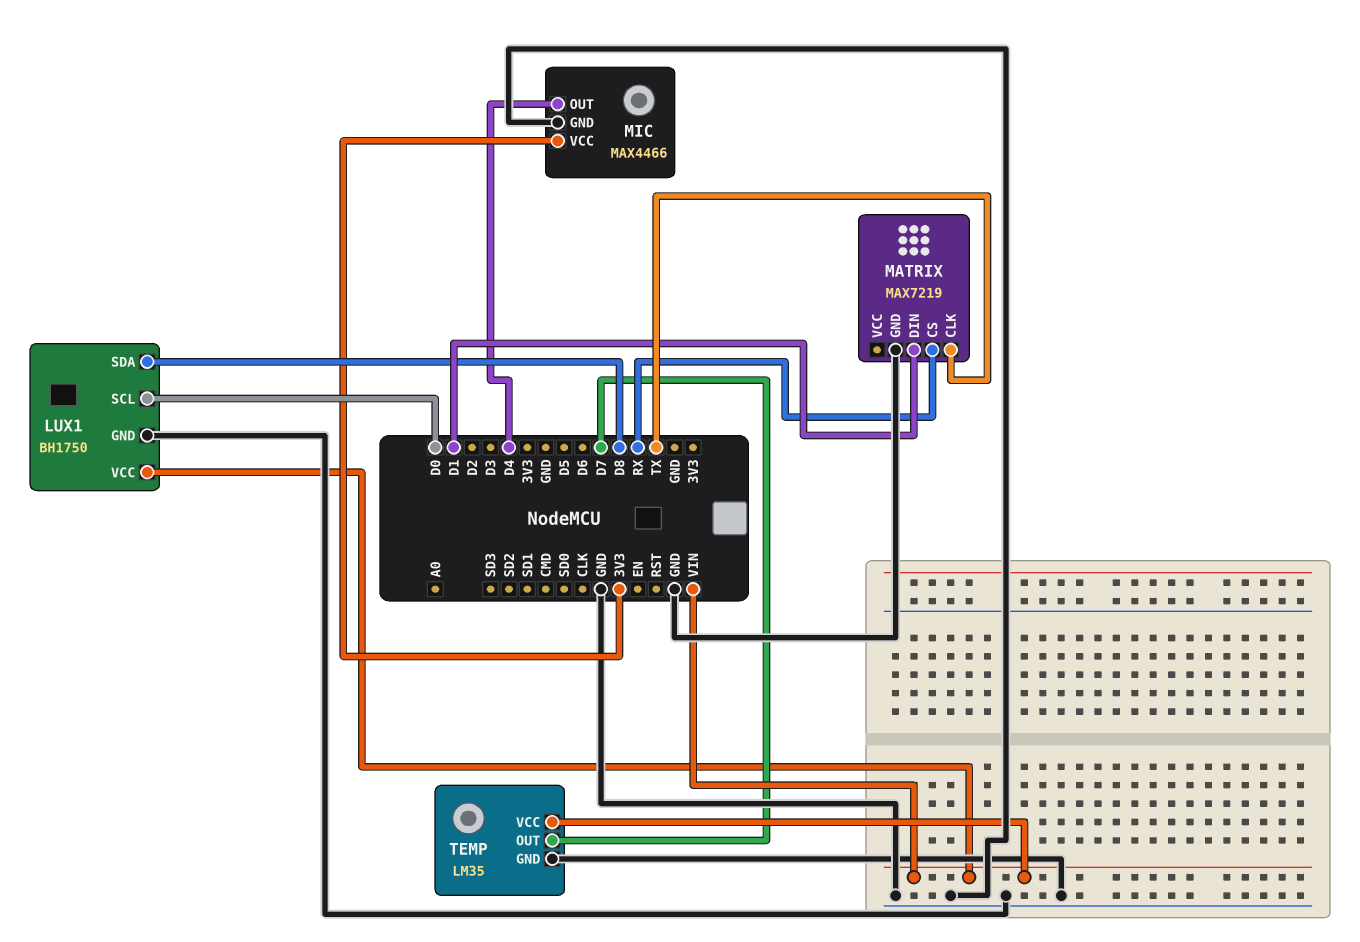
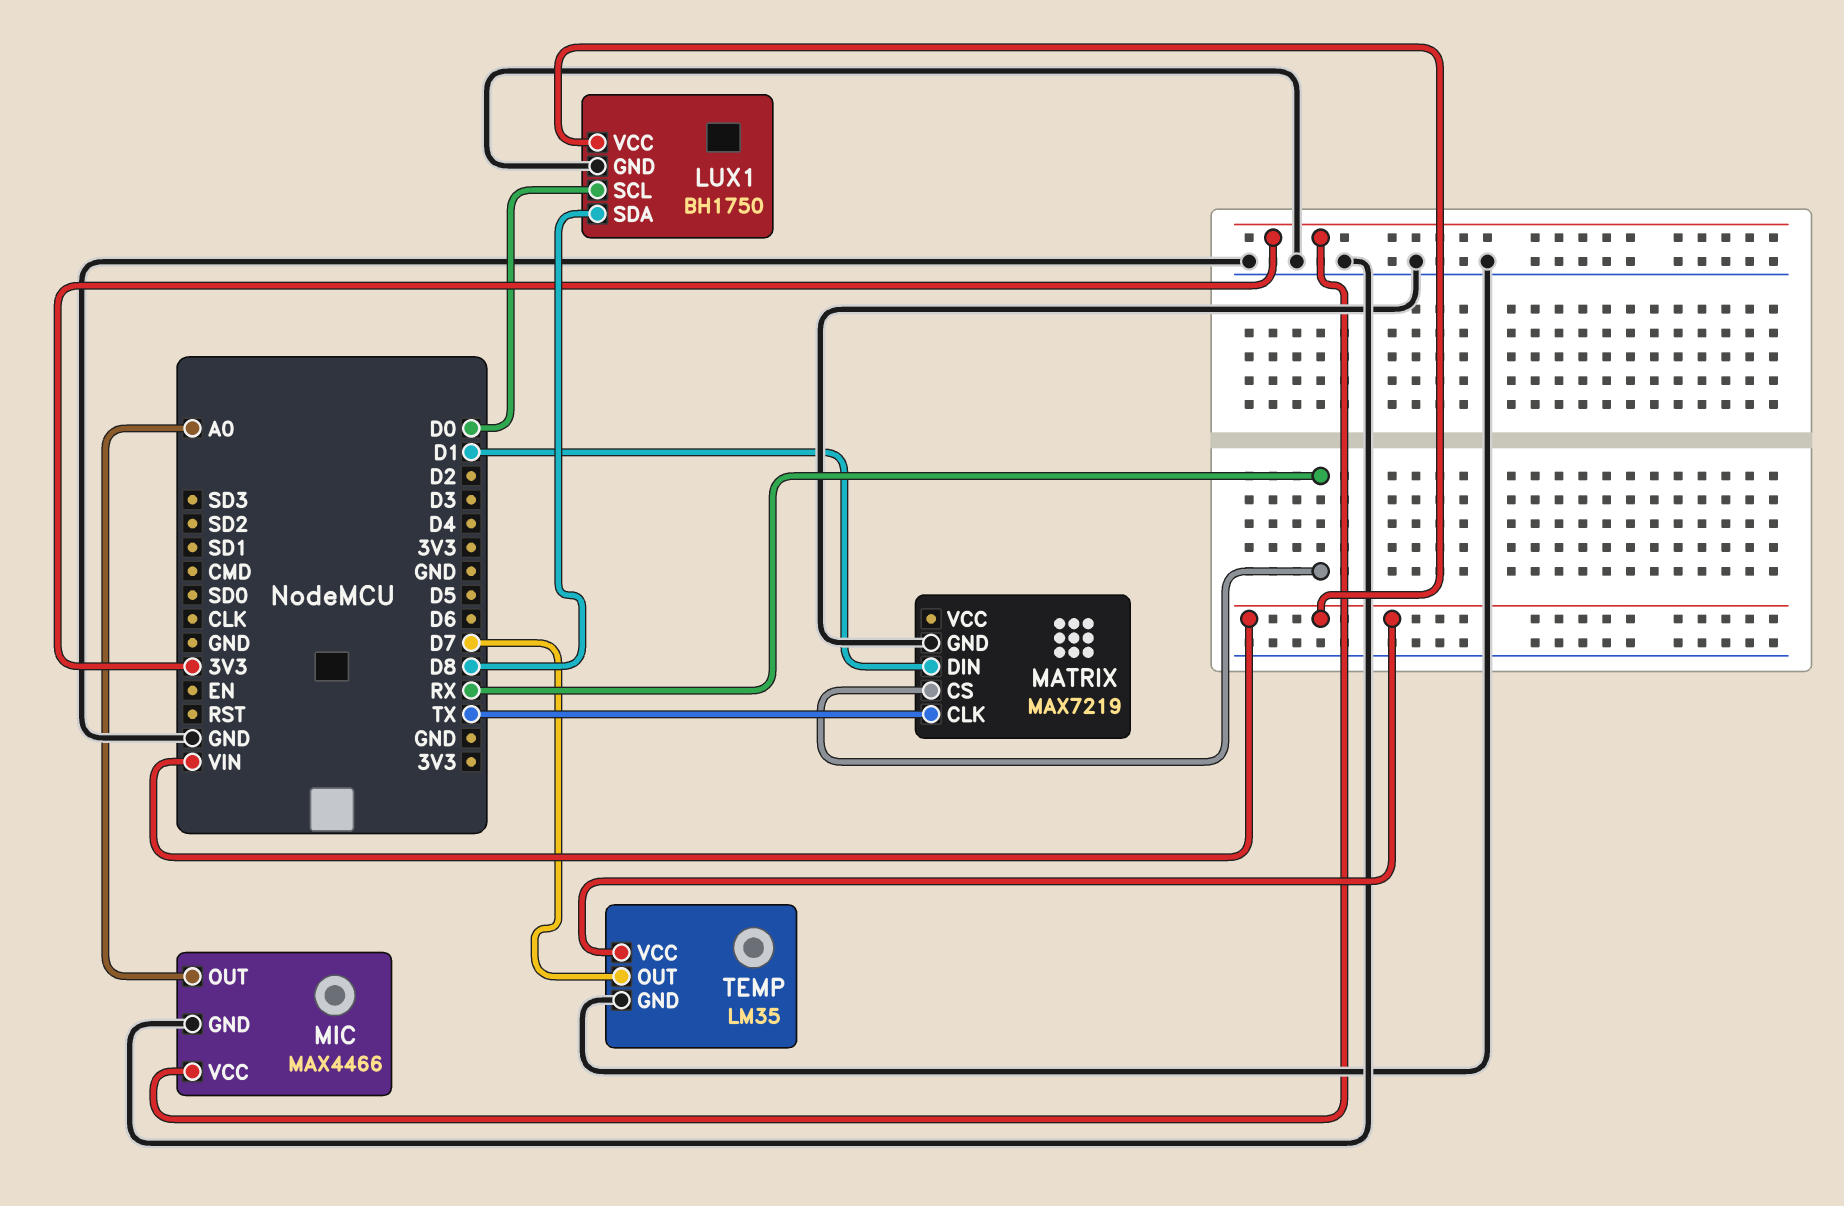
MIC pin OUT: D4 -> A0

